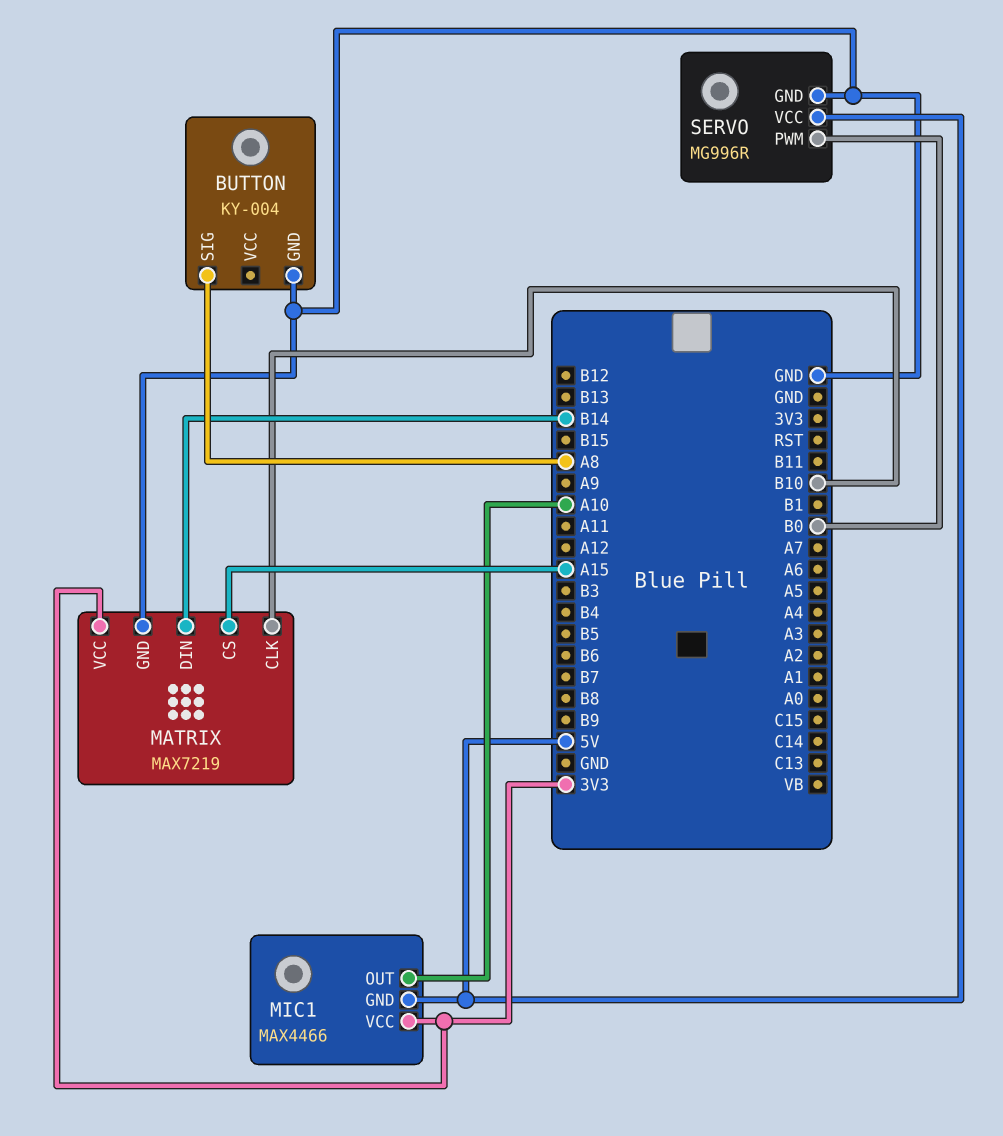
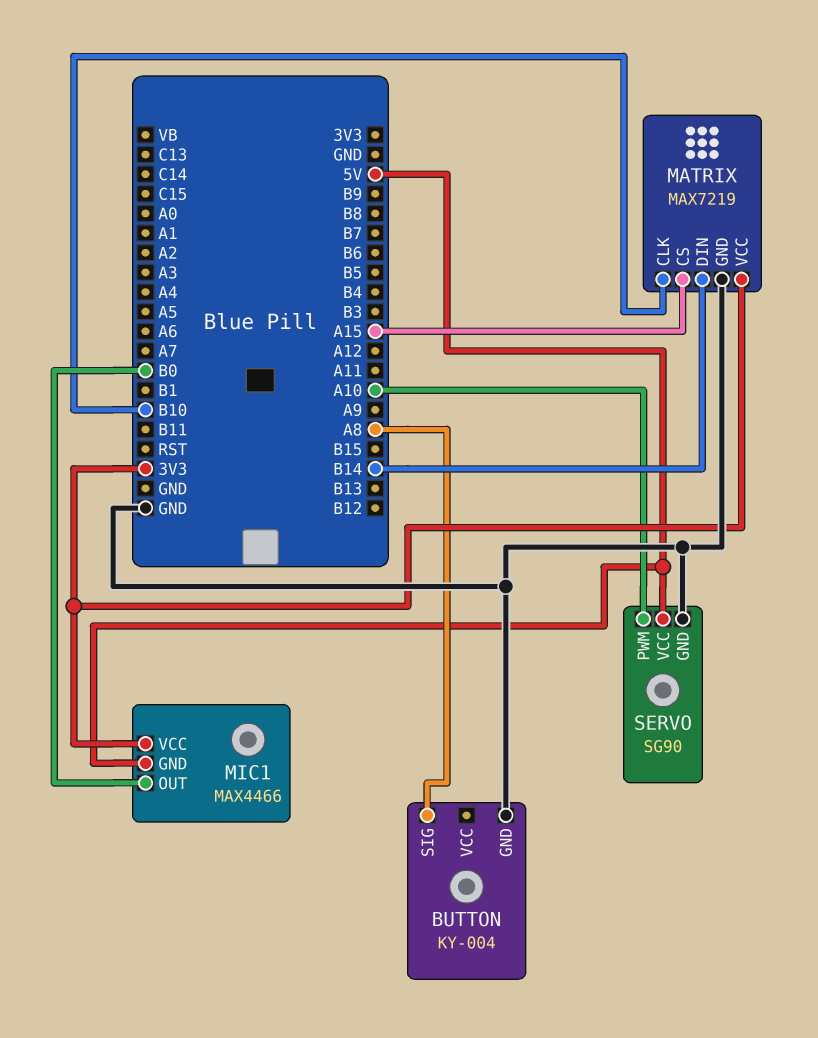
MIC1 pin OUT: A10 -> B0
SERVO: MG996R -> SG90
SERVO pin PWM: B0 -> A10

